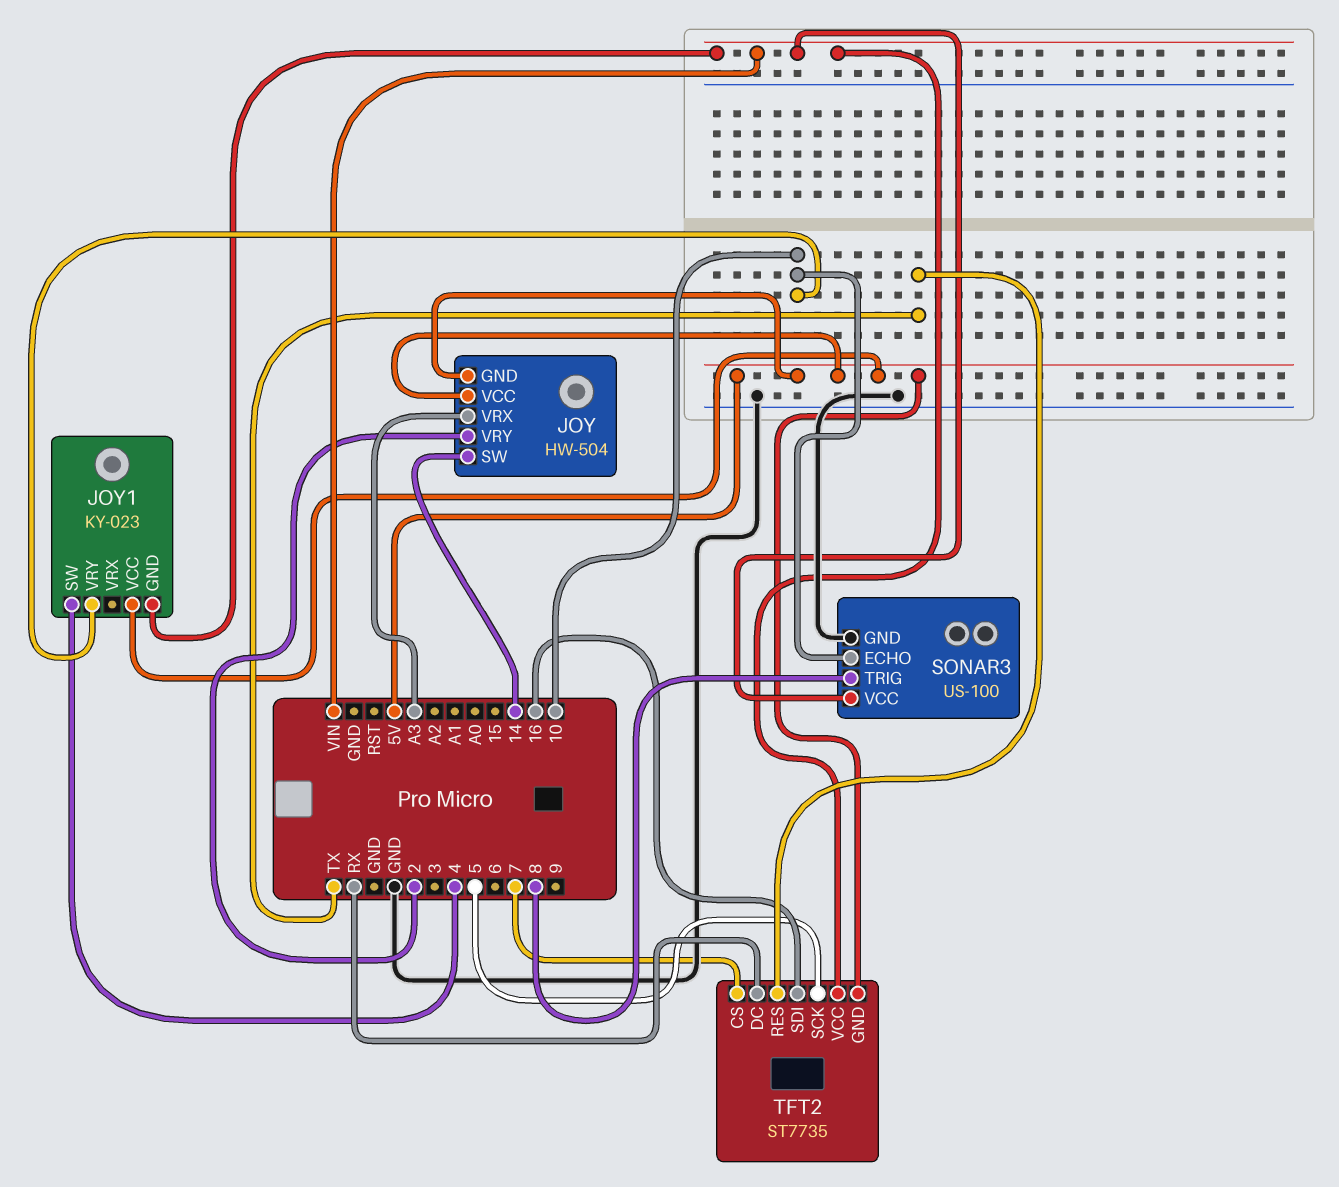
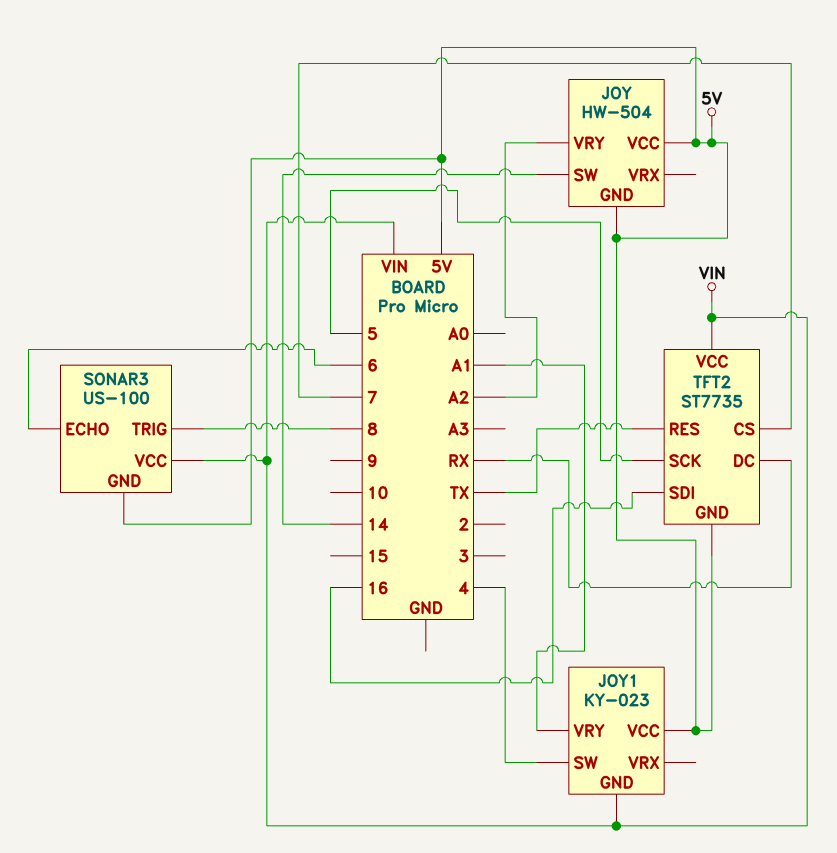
JOY pin VRX: A3 -> none
JOY pin VRY: 2 -> A2
JOY1 pin VRY: 10 -> A1
SONAR3 pin ECHO: 10 -> 6
SONAR3 pin GND: GND -> 5V

